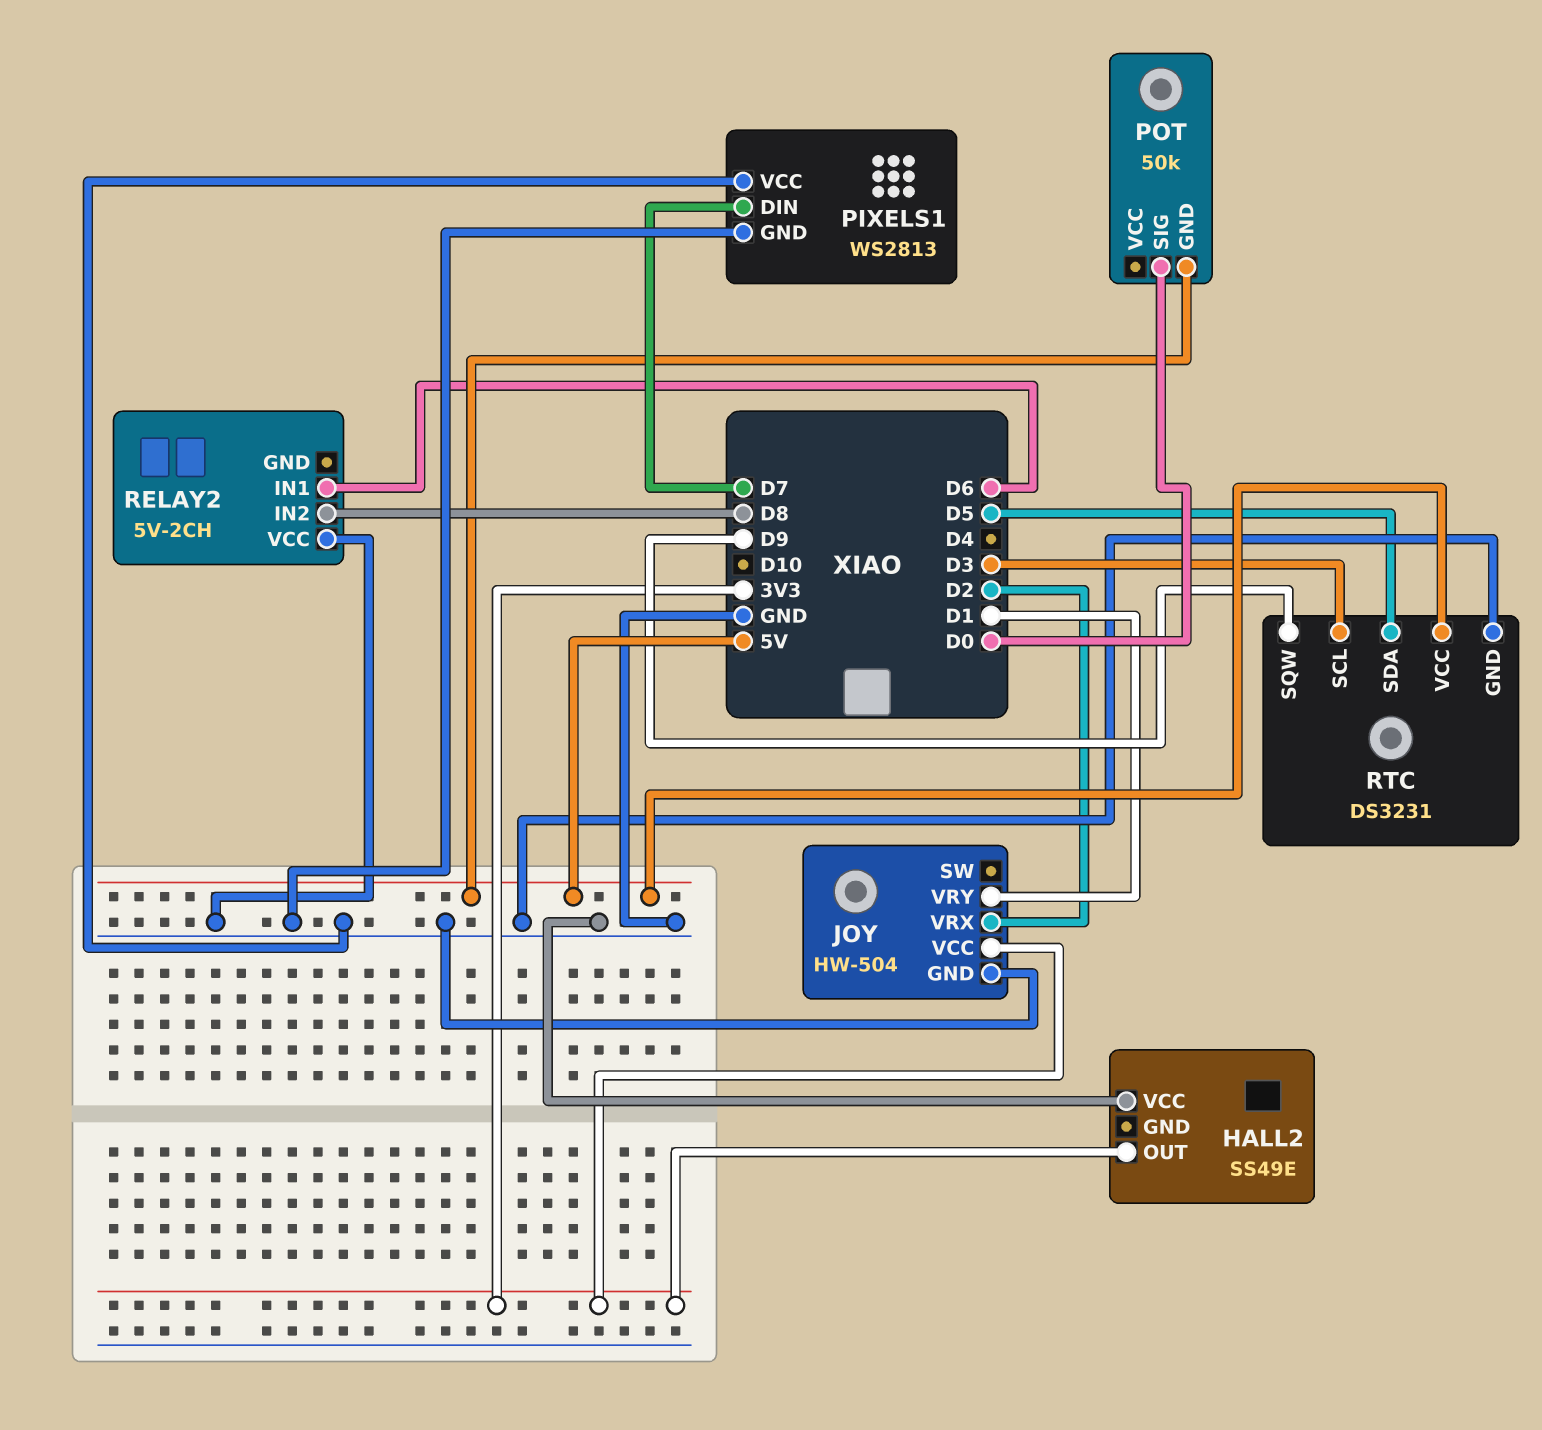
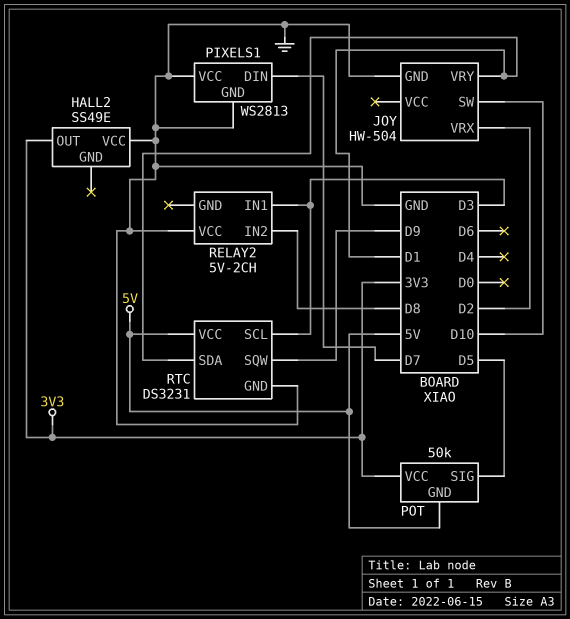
JOY pin SW: none -> D10
JOY pin VCC: 3V3 -> none
POT pin SIG: D0 -> D5
POT pin VCC: none -> 3V3
RELAY2 pin IN1: D6 -> D3
RTC pin SDA: D5 -> D1

